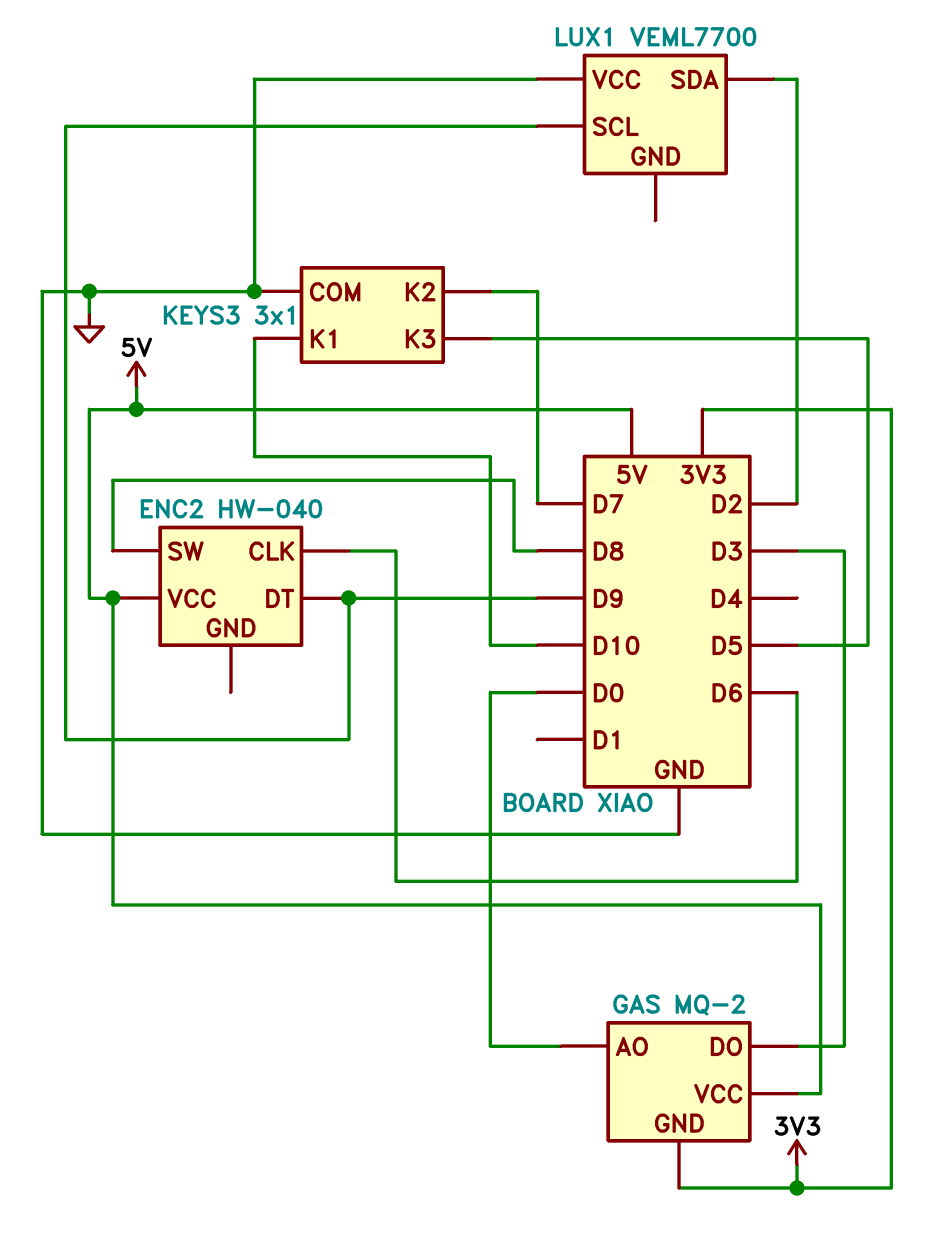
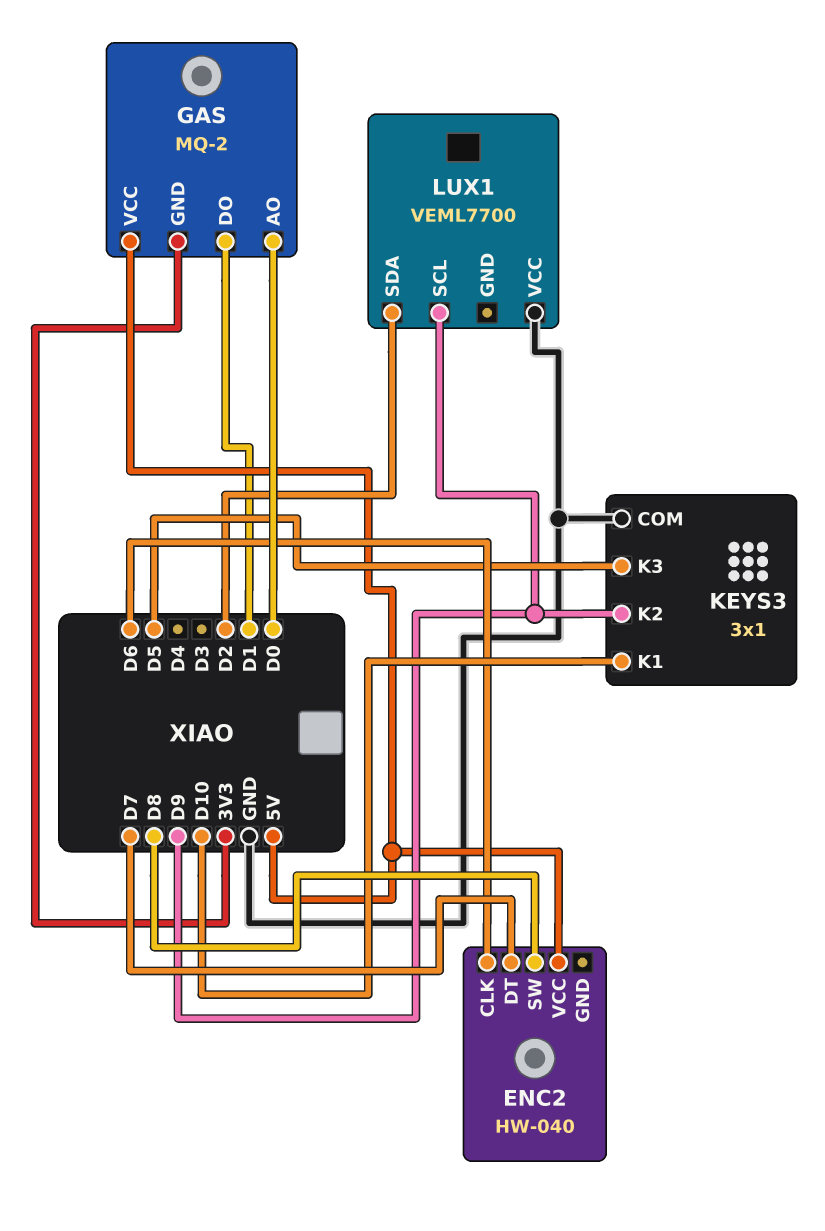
ENC2 pin DT: D9 -> D7
GAS pin DO: D3 -> D1
KEYS3 pin K2: D7 -> D9

